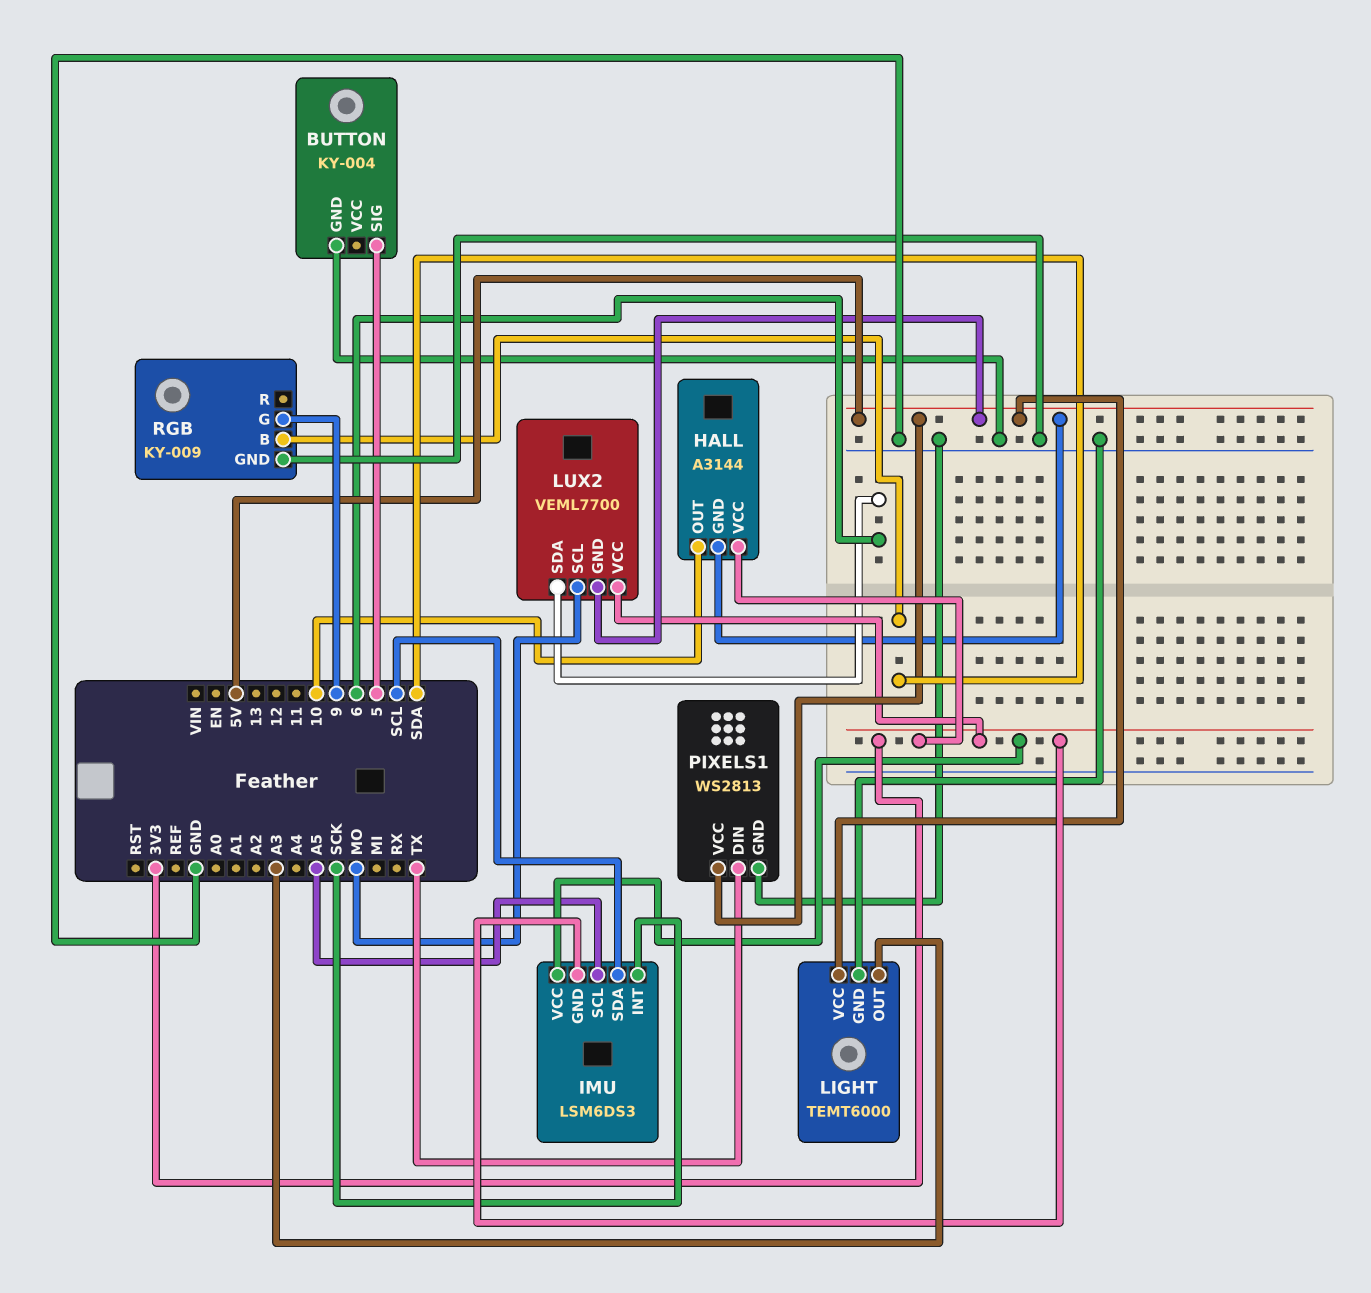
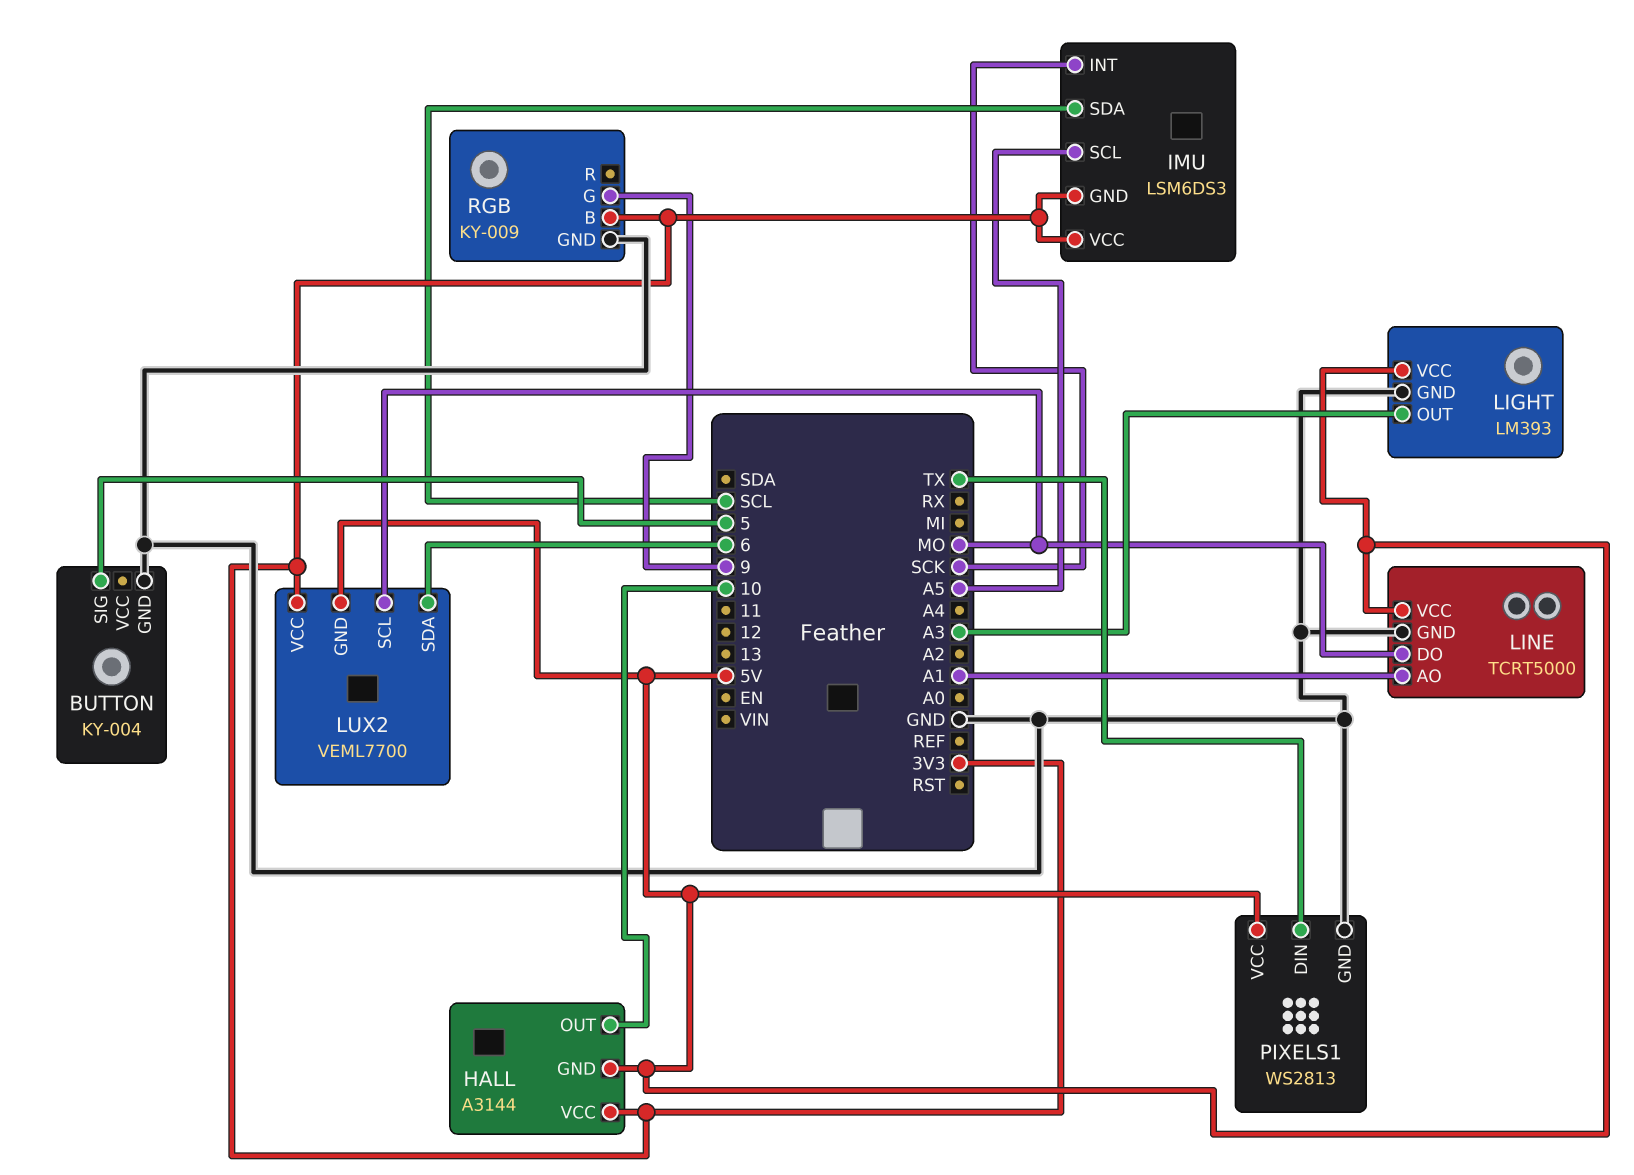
LIGHT: TEMT6000 -> LM393
LINE: none -> TCRT5000
LINE pin AO: none -> A1
LINE pin DO: none -> MO
LINE pin GND: none -> GND
LINE pin VCC: none -> 5V
RGB pin B: SDA -> 3V3

